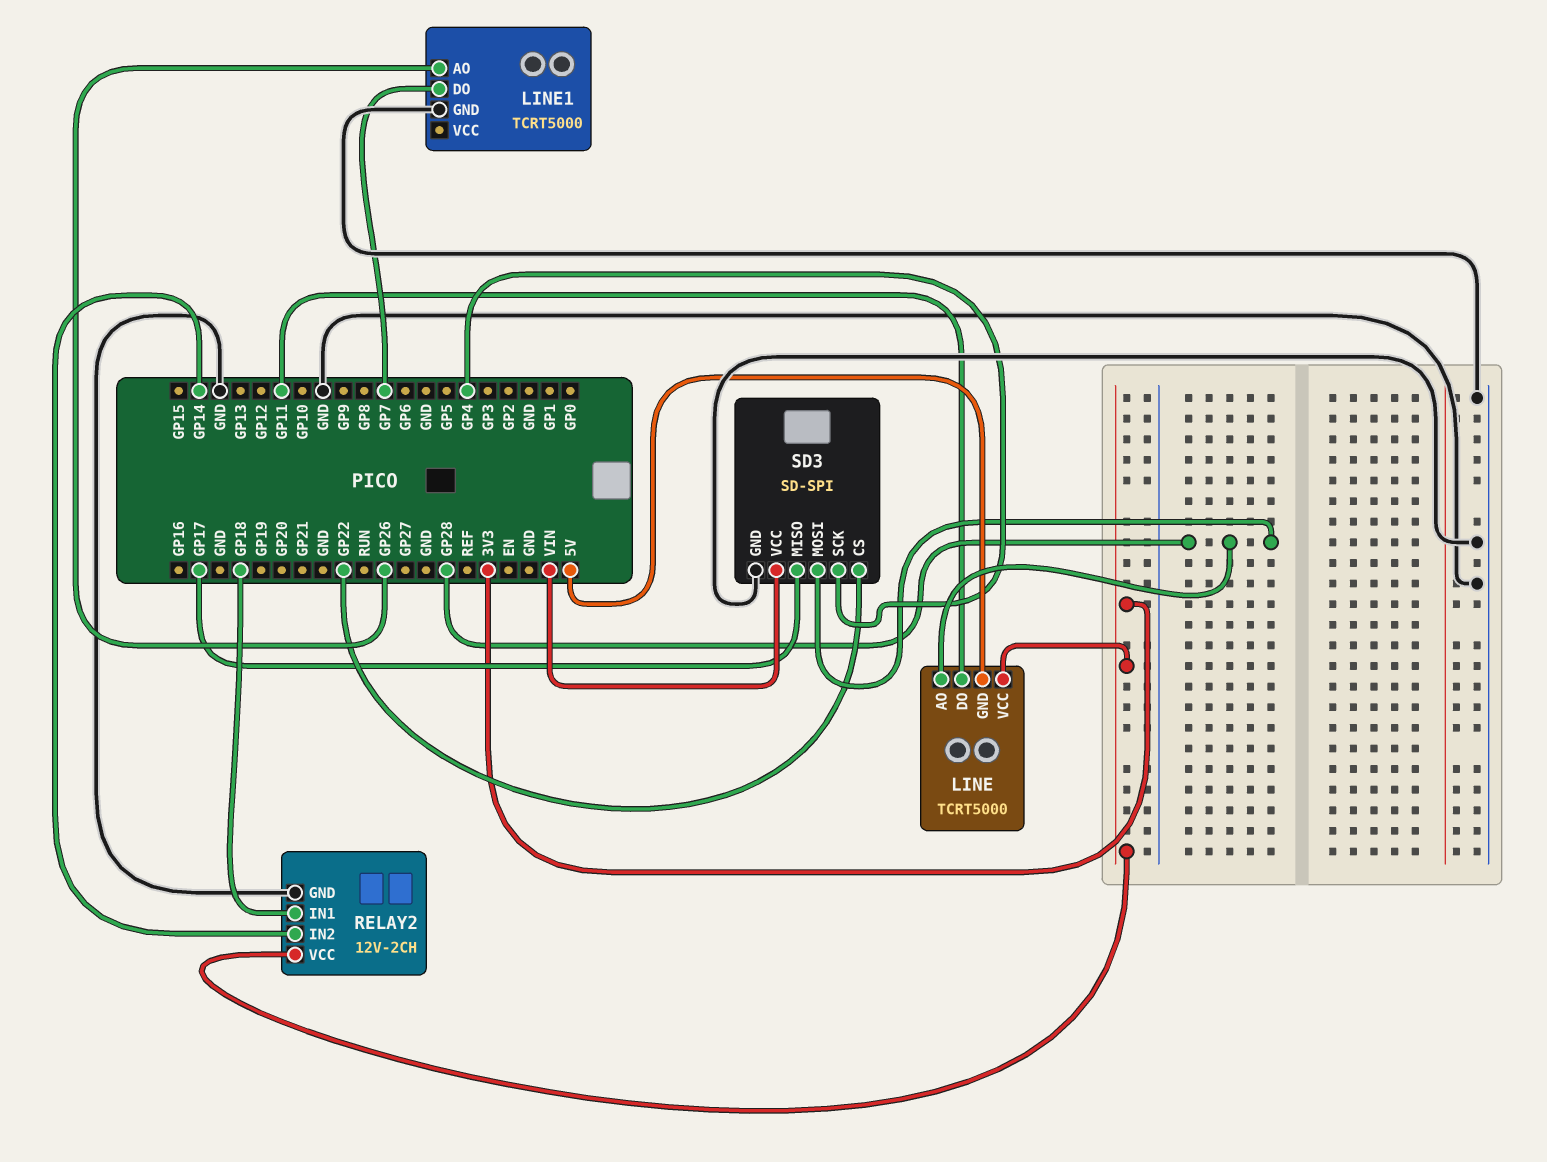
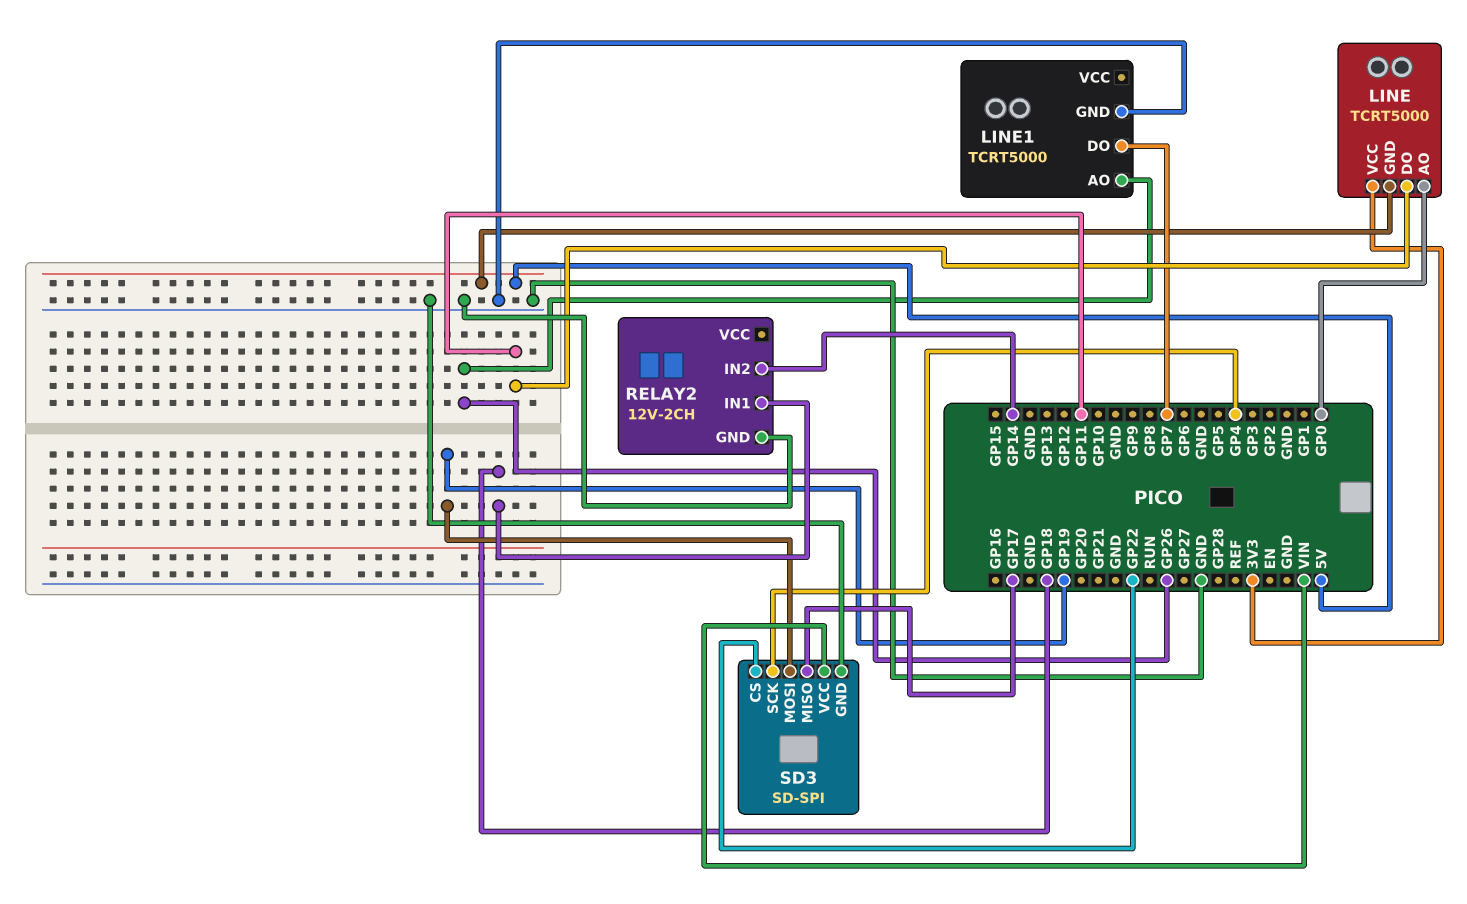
LINE pin AO: GP28 -> GP0
RELAY2 pin VCC: 3V3 -> none
SD3 pin MOSI: GP28 -> GP19

